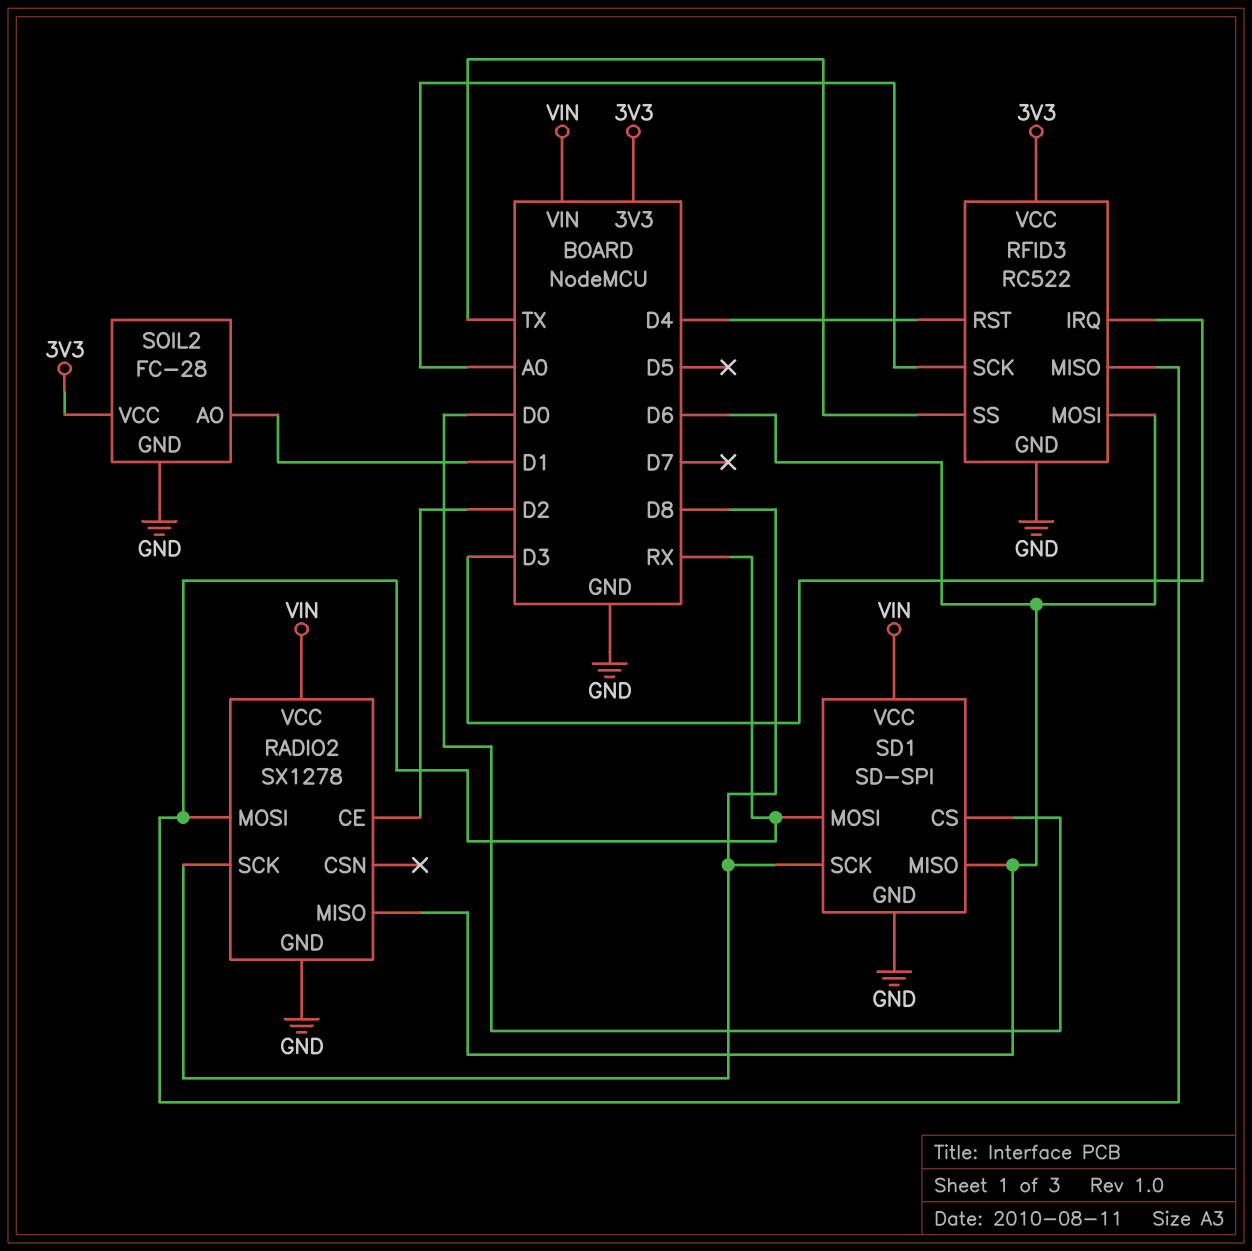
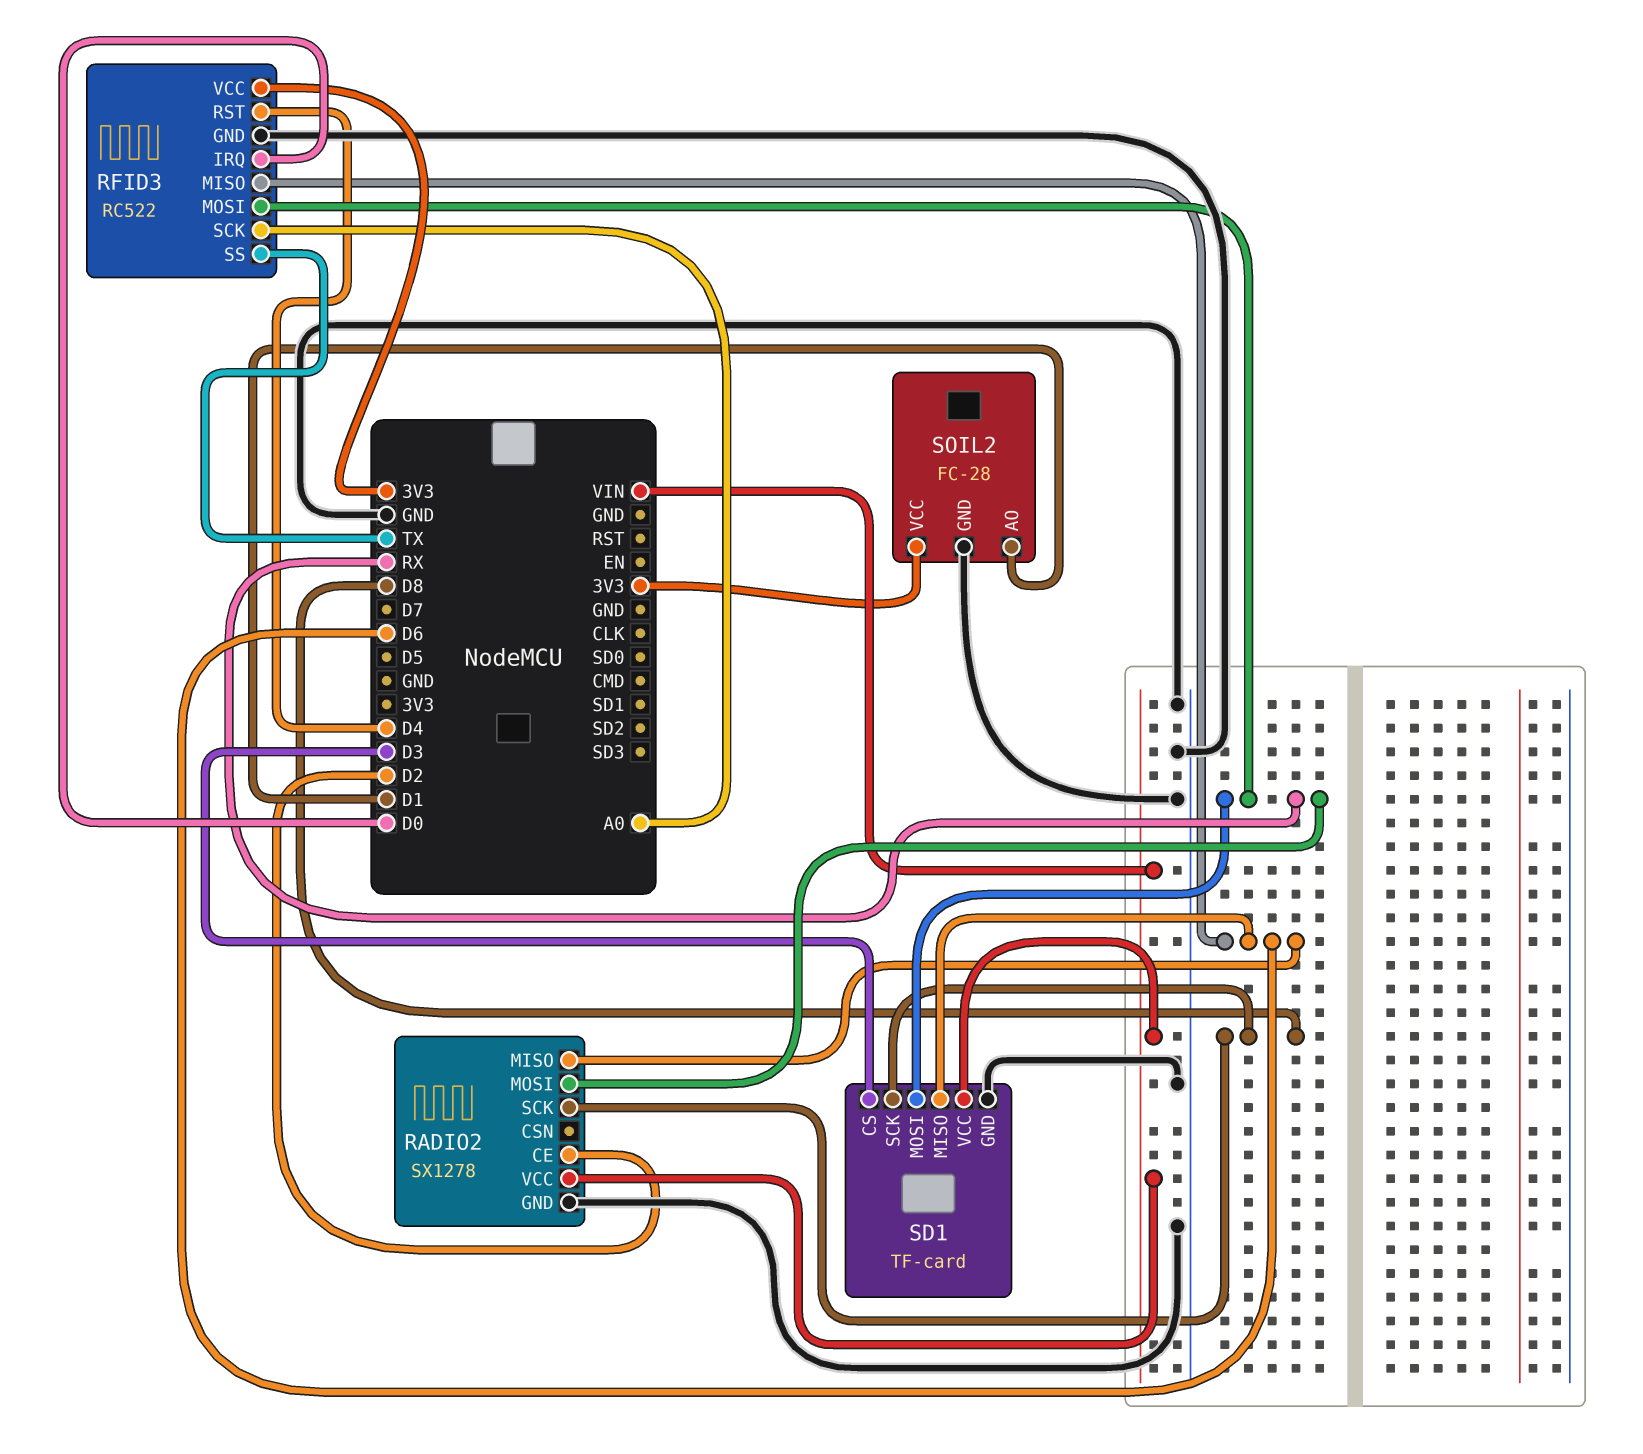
RFID3 pin IRQ: D3 -> D0
RFID3 pin MISO: RX -> D6
RFID3 pin MOSI: D6 -> RX
SD1: SD-SPI -> TF-card
SD1 pin CS: D0 -> D3

